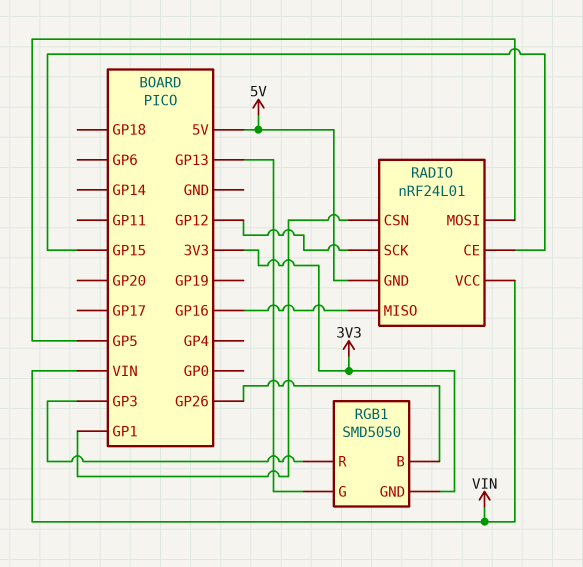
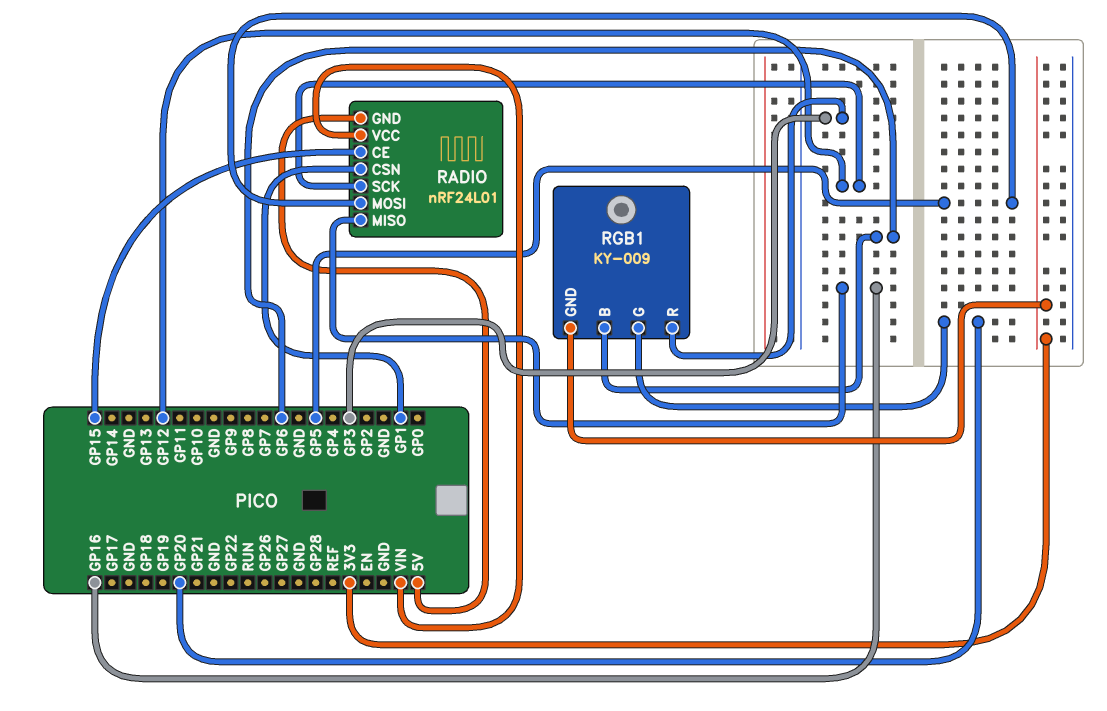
RGB1: SMD5050 -> KY-009
RGB1 pin B: GP26 -> GP6
RGB1 pin G: GP13 -> GP20

